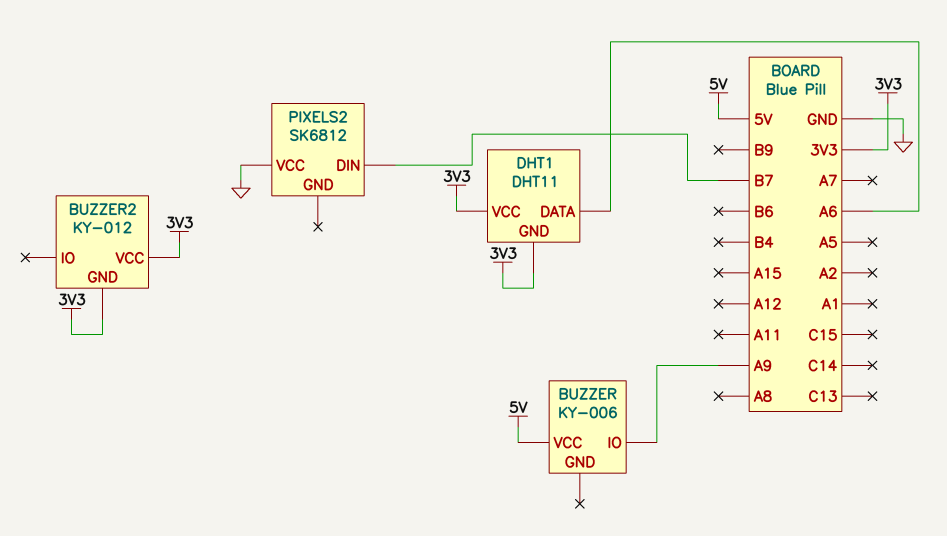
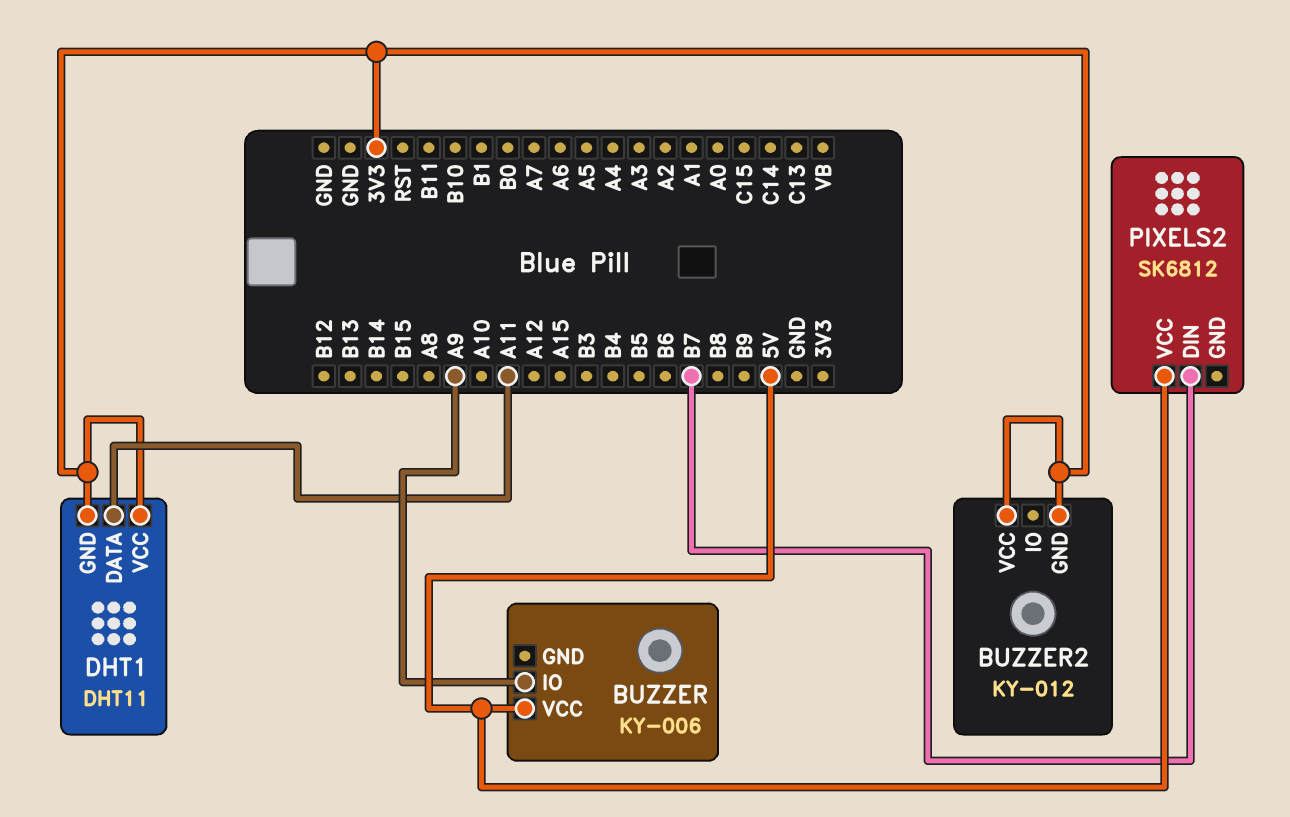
DHT1 pin DATA: A6 -> A11
PIXELS2 pin VCC: GND -> 5V

